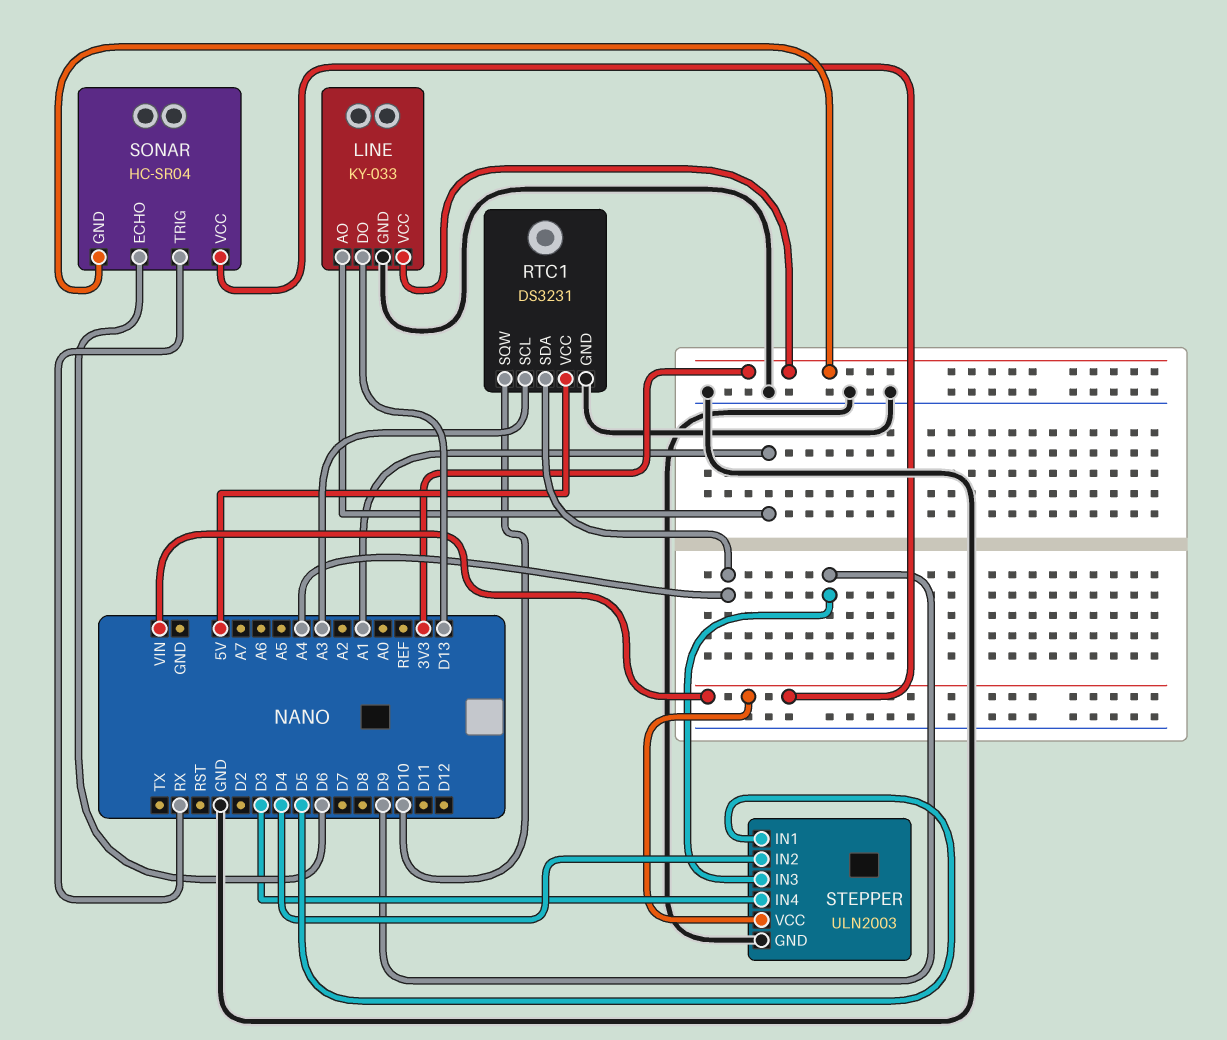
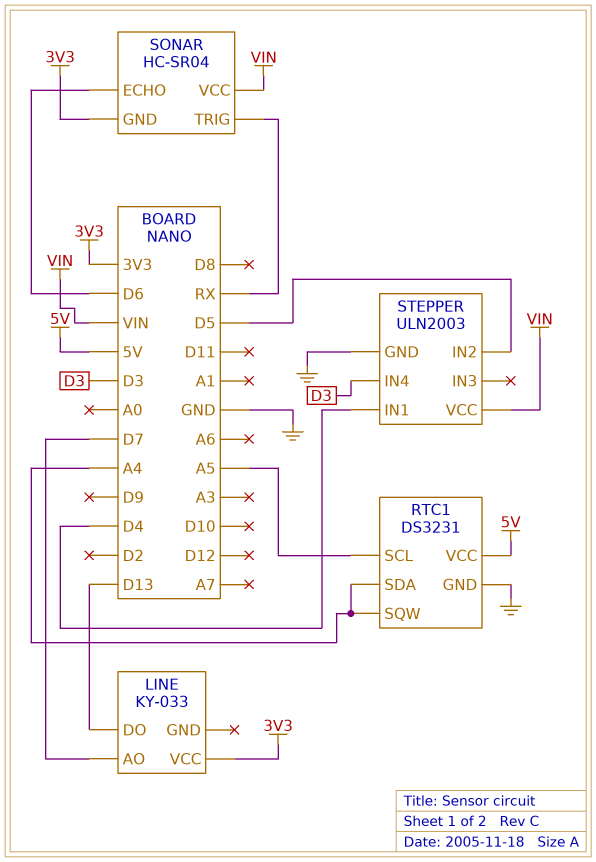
LINE pin AO: A1 -> D7
LINE pin GND: GND -> none
RTC1 pin SCL: A3 -> A5
RTC1 pin SQW: D10 -> A4
STEPPER pin IN1: D5 -> D4
STEPPER pin IN2: D4 -> D5
STEPPER pin IN3: D9 -> none

